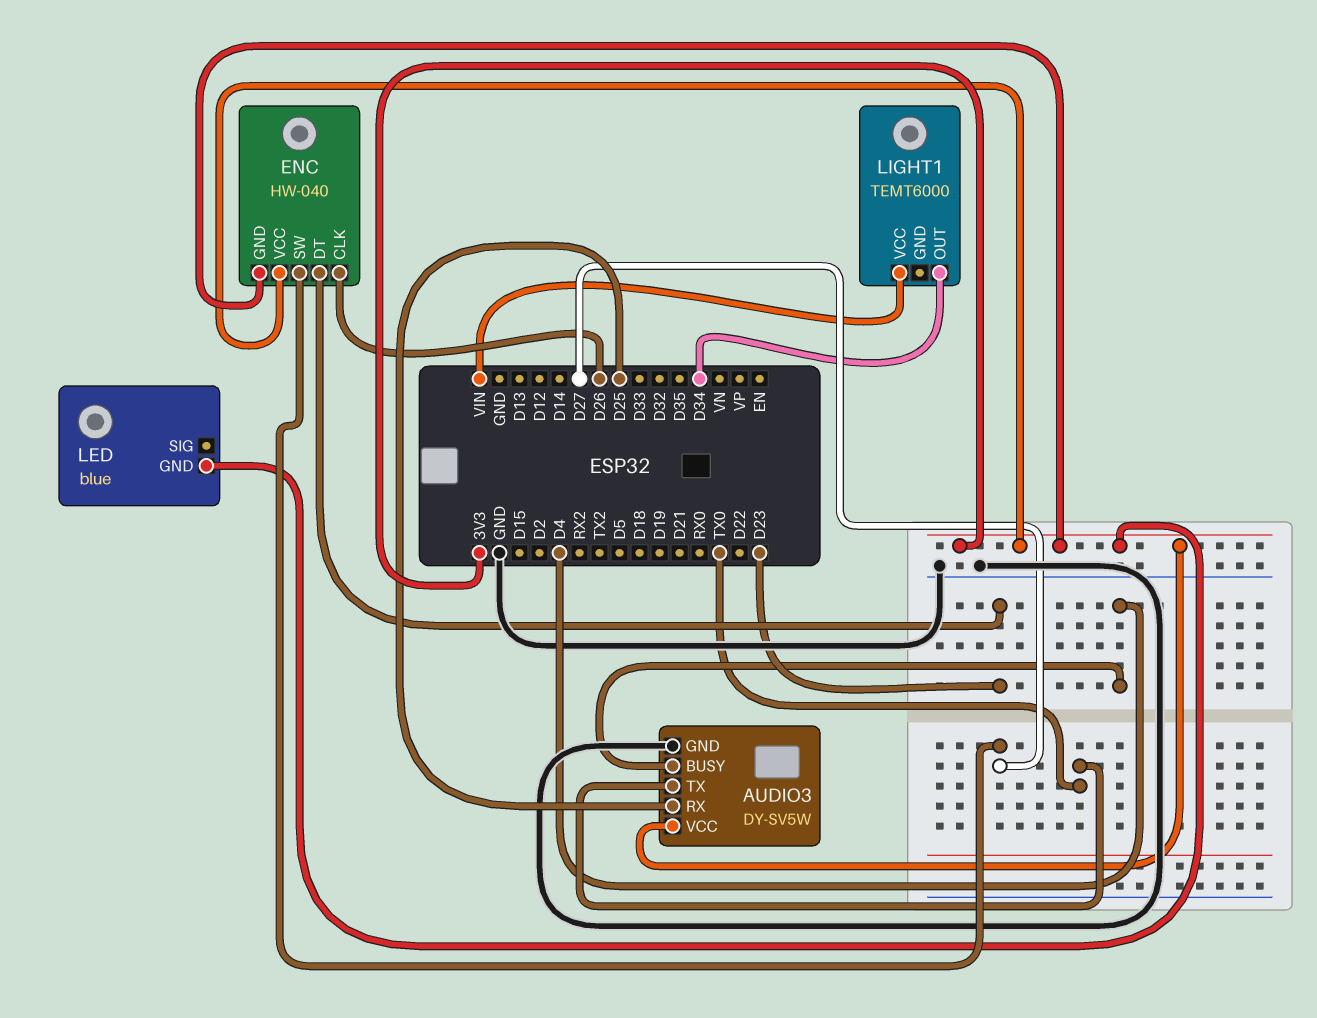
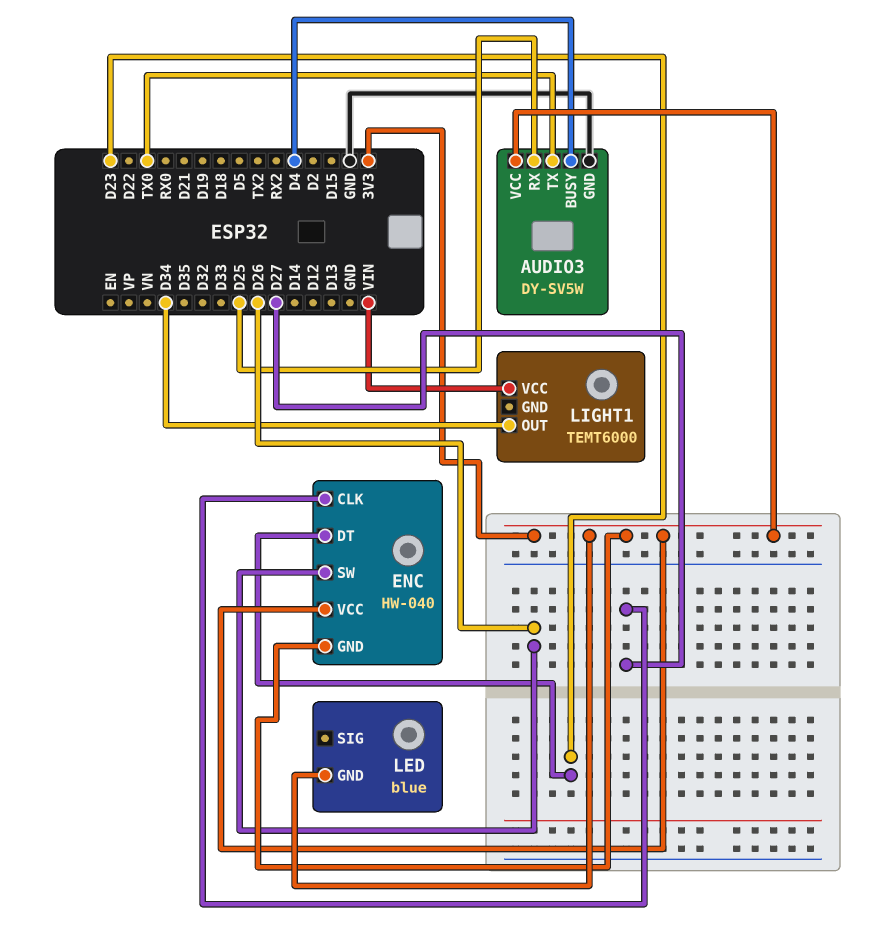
ENC pin CLK: D26 -> D27
ENC pin SW: D27 -> D26

